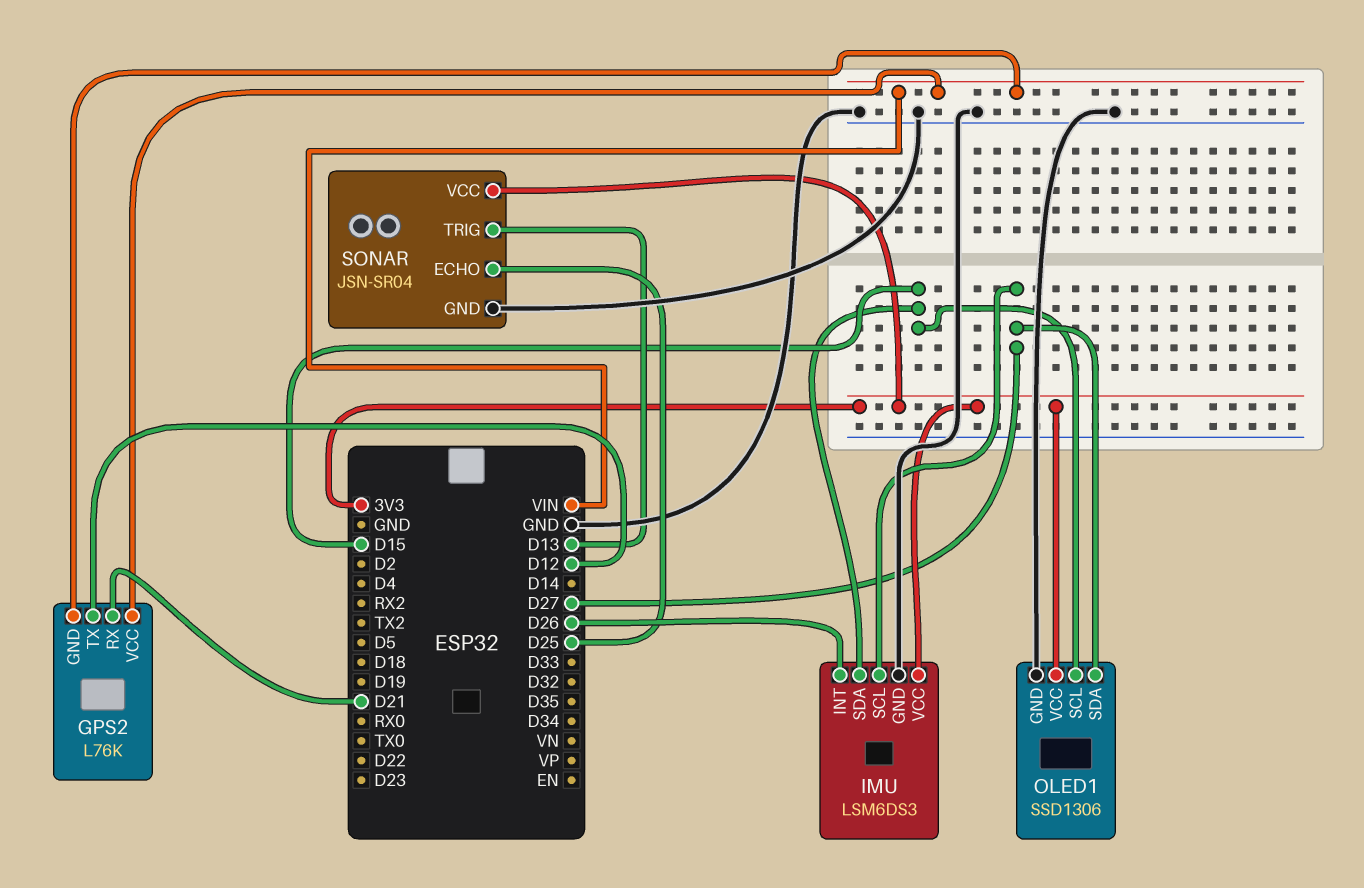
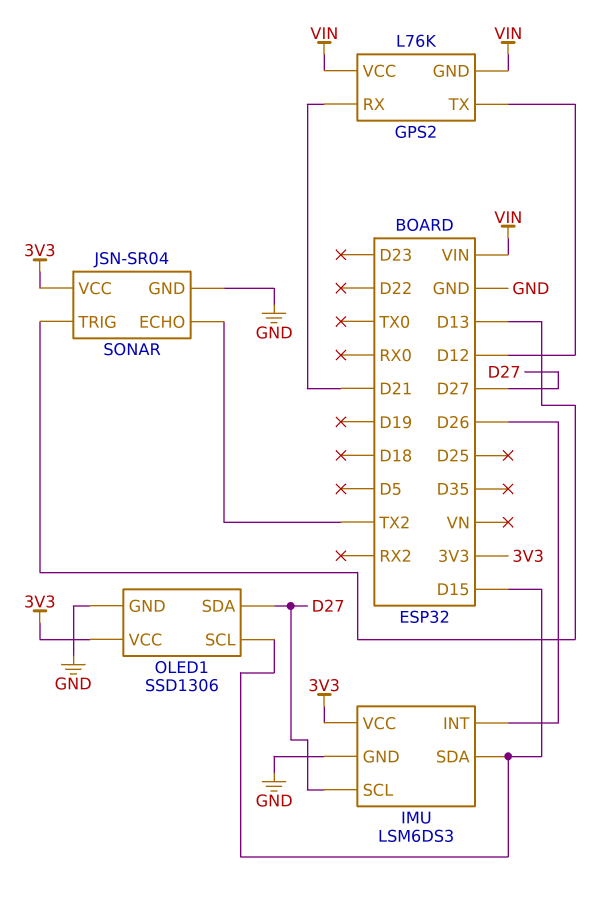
SONAR pin ECHO: D25 -> TX2

